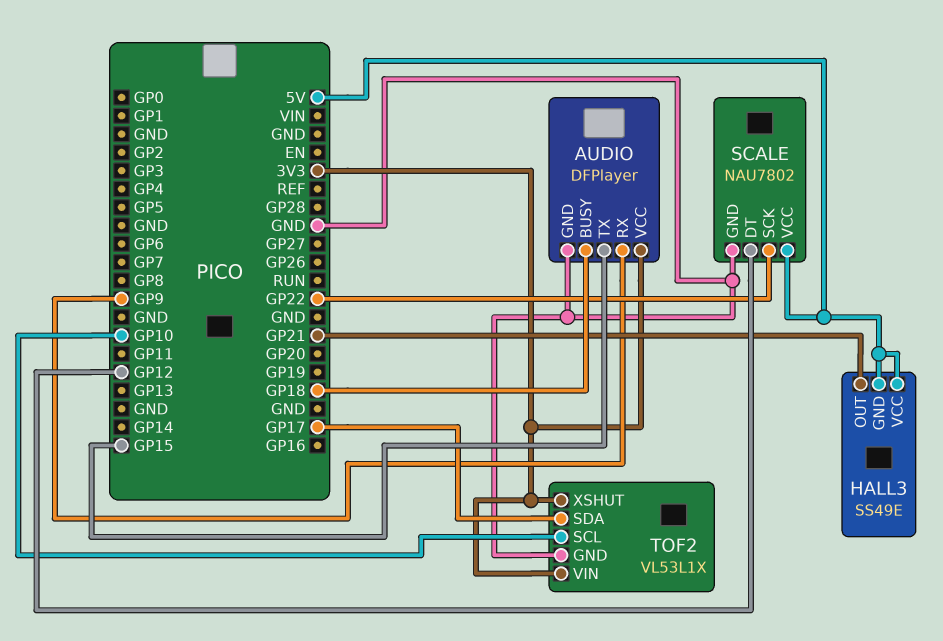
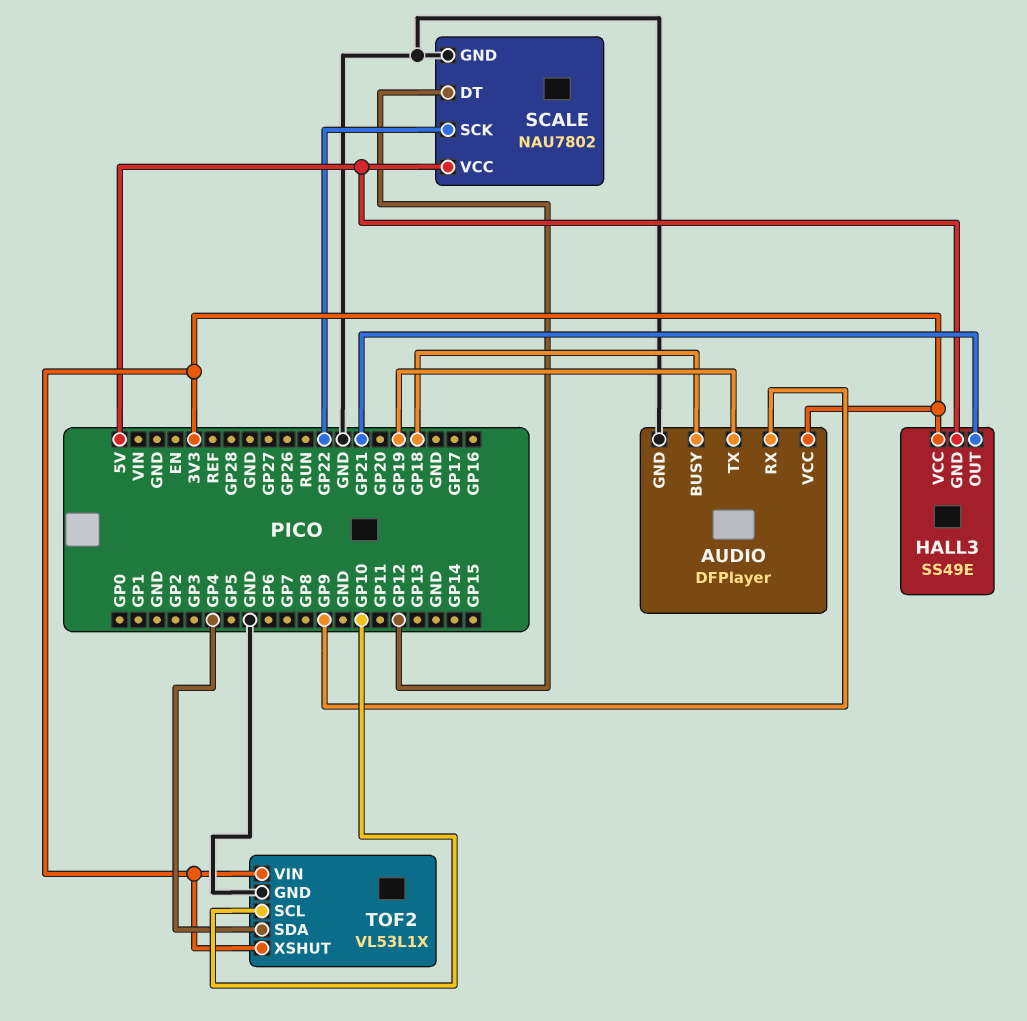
AUDIO pin TX: GP15 -> GP19
HALL3 pin VCC: 5V -> 3V3
TOF2 pin SDA: GP17 -> GP4

